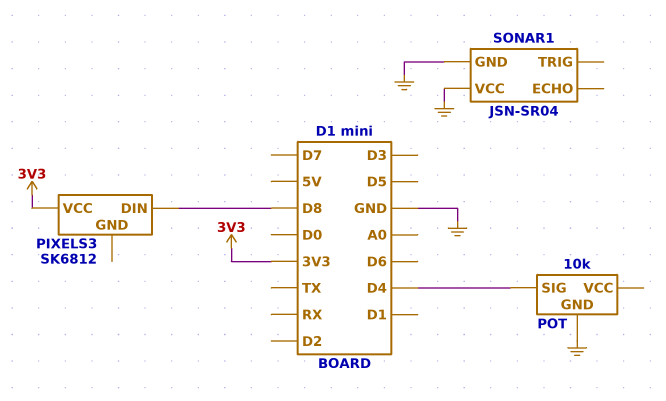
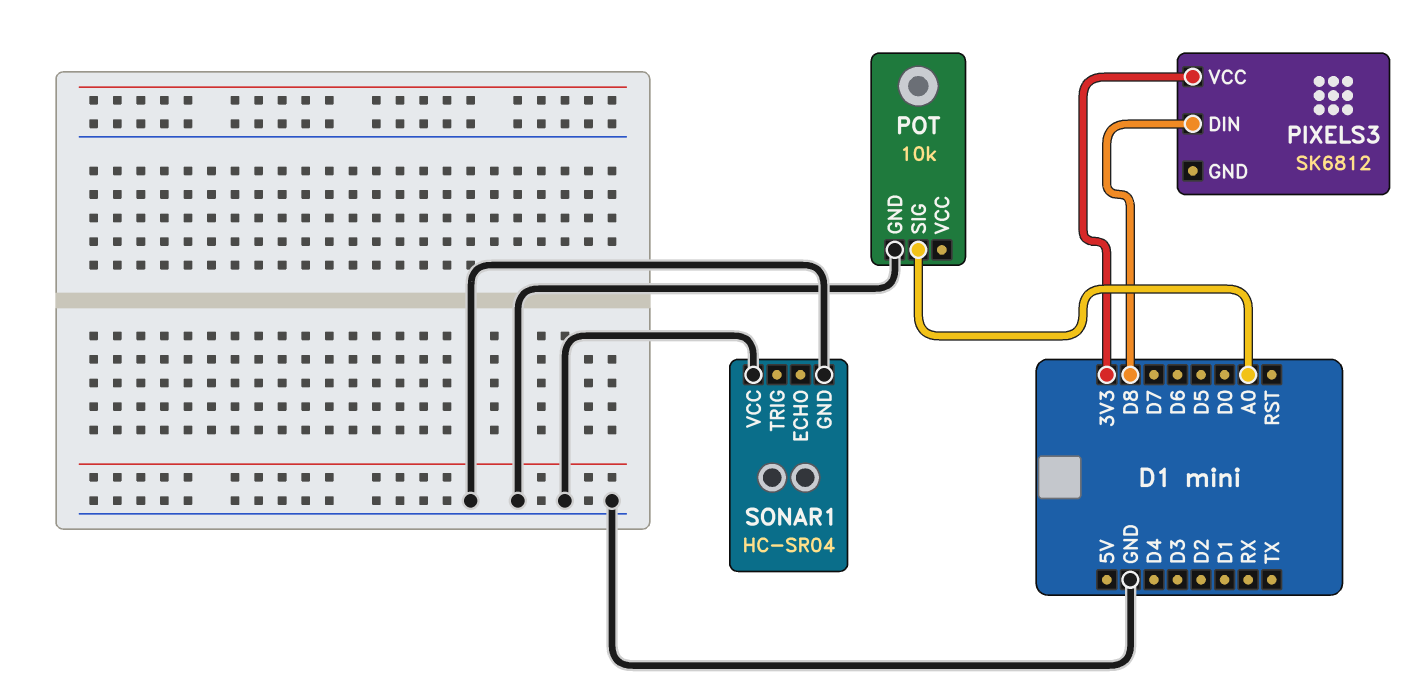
POT pin SIG: D4 -> A0
SONAR1: JSN-SR04 -> HC-SR04

